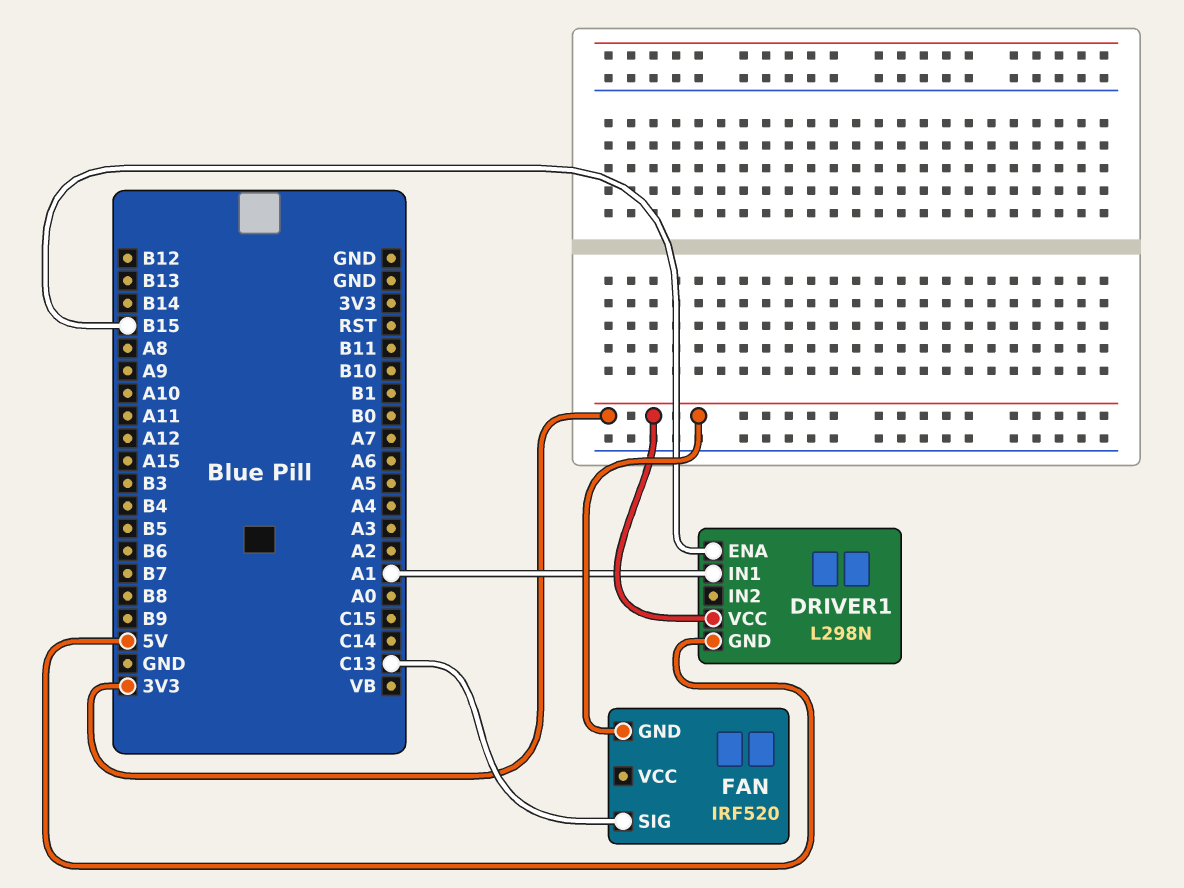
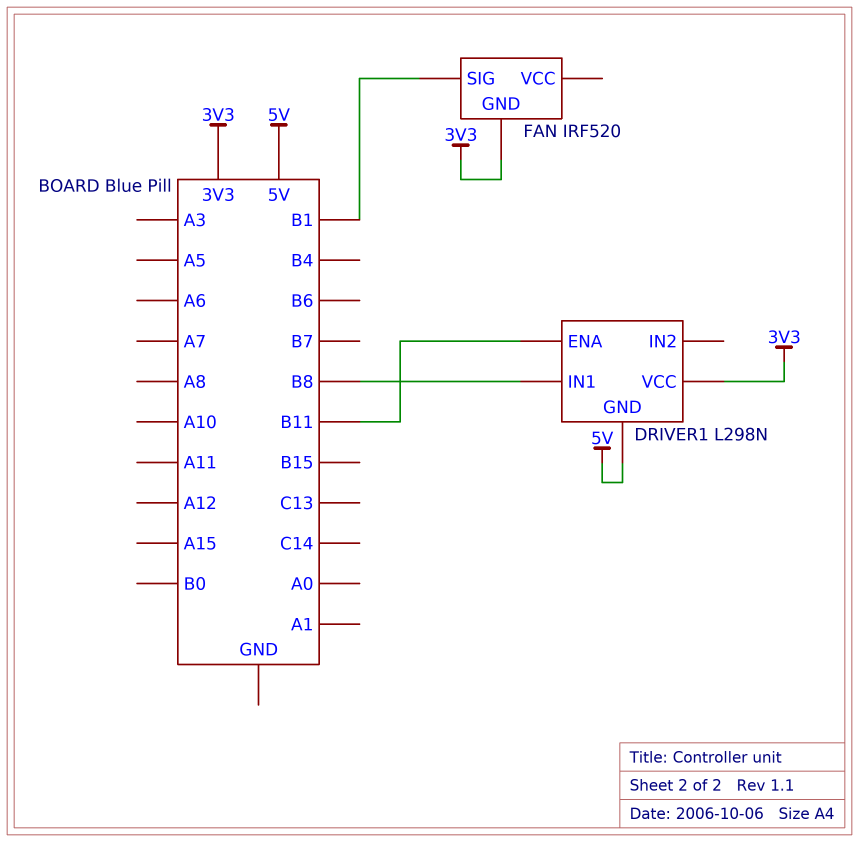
DRIVER1 pin ENA: B15 -> B11
DRIVER1 pin IN1: A1 -> B8
FAN pin SIG: C13 -> B1

